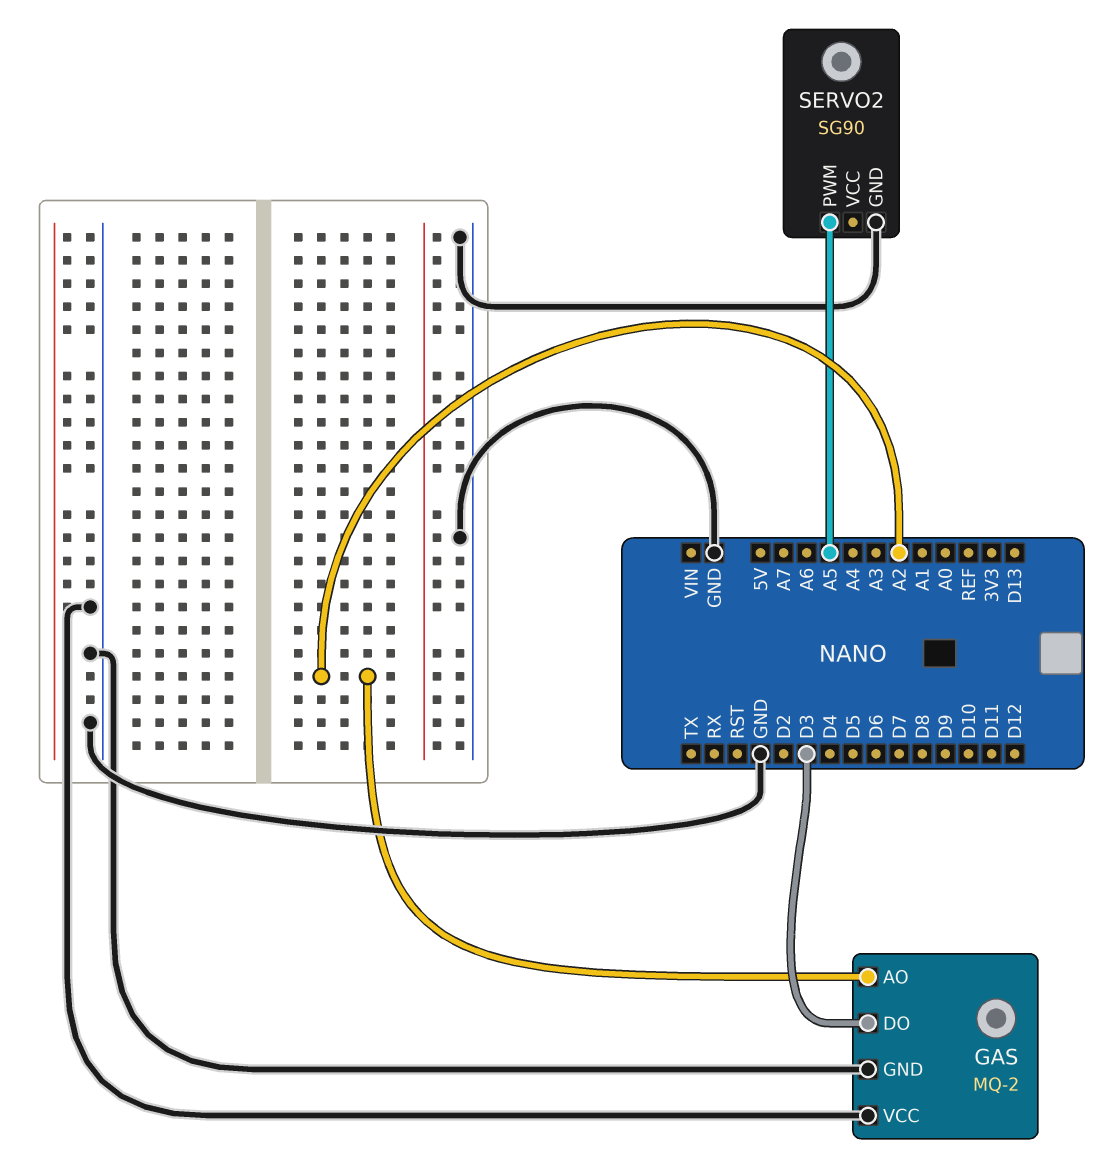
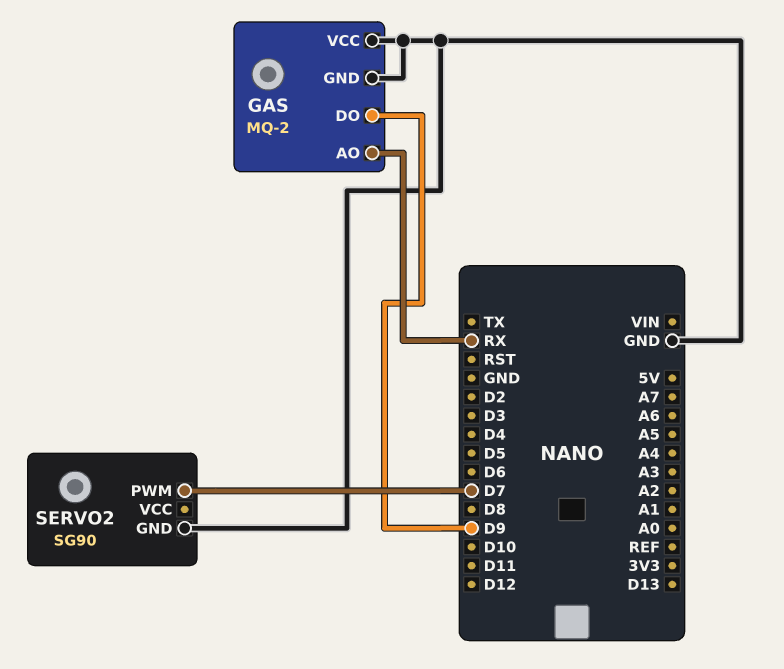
GAS pin AO: A2 -> RX
GAS pin DO: D3 -> D9
SERVO2 pin PWM: A5 -> D7

